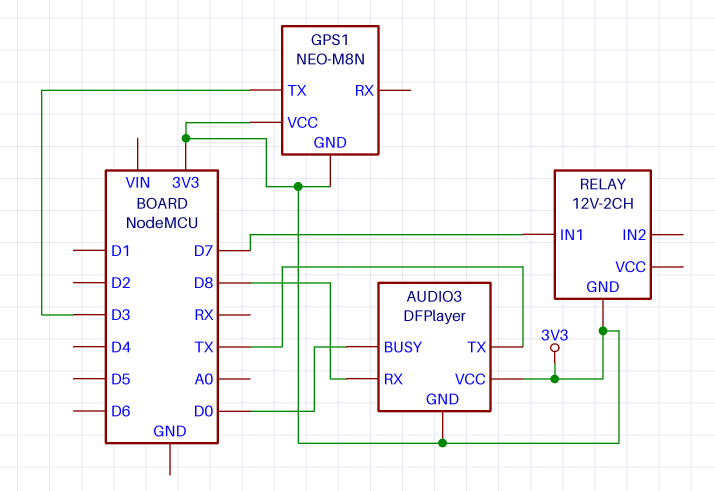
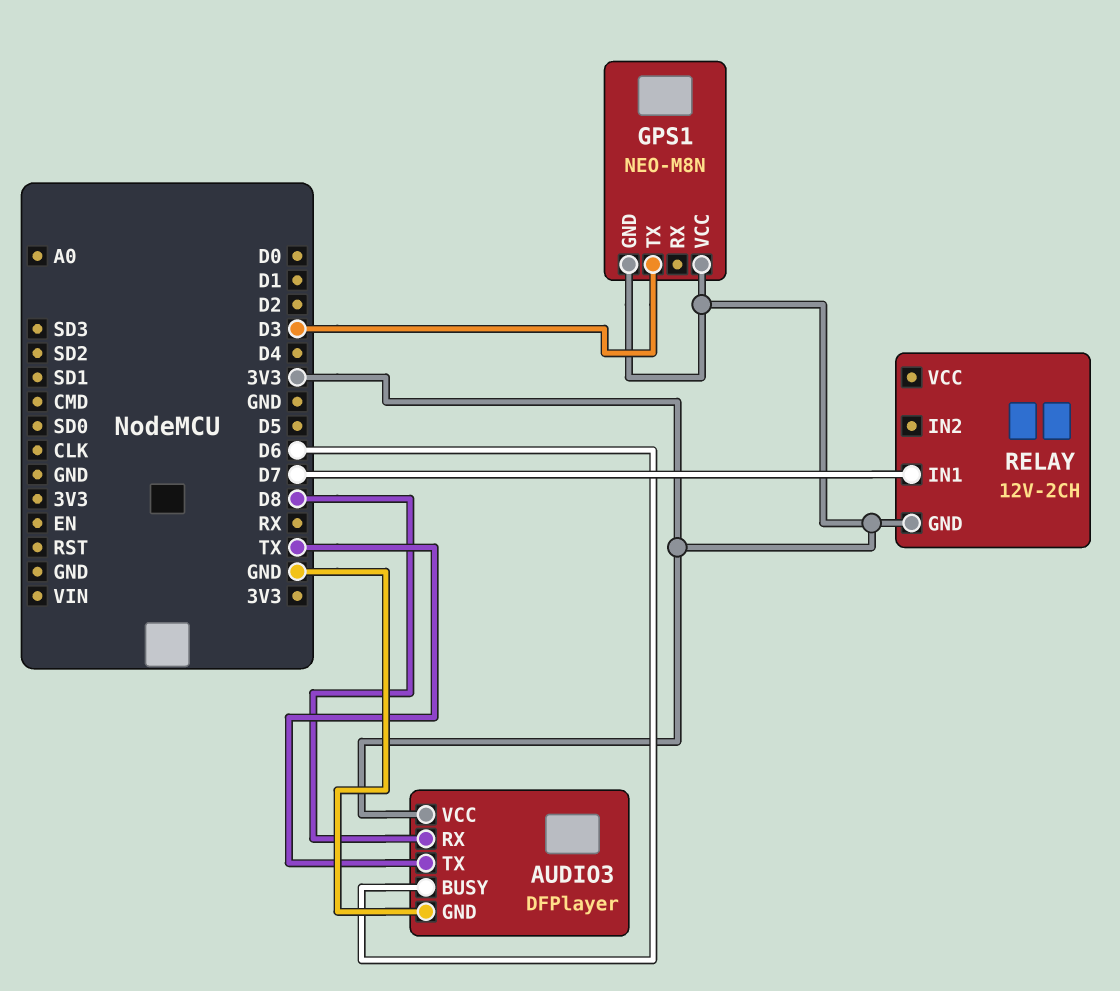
AUDIO3 pin BUSY: D0 -> D6
AUDIO3 pin GND: 3V3 -> GND

